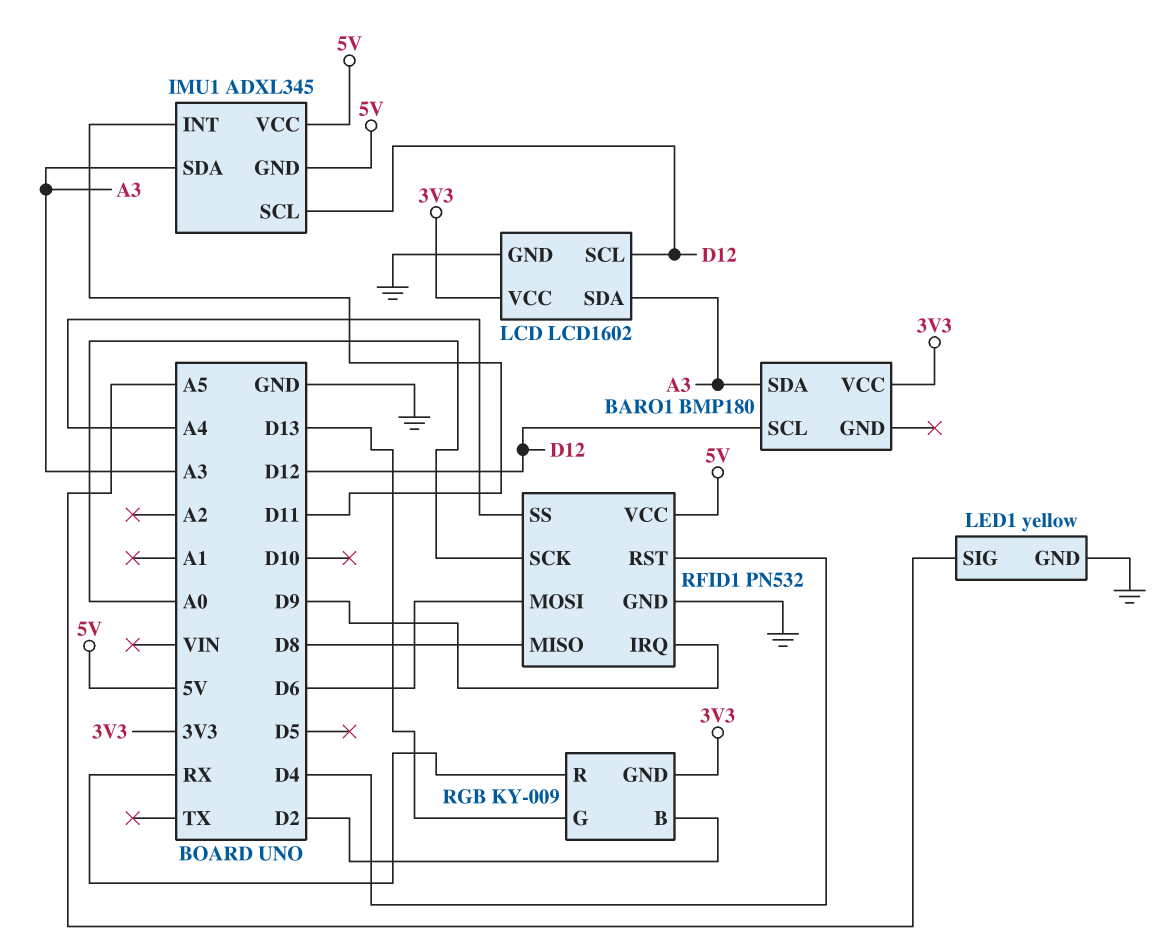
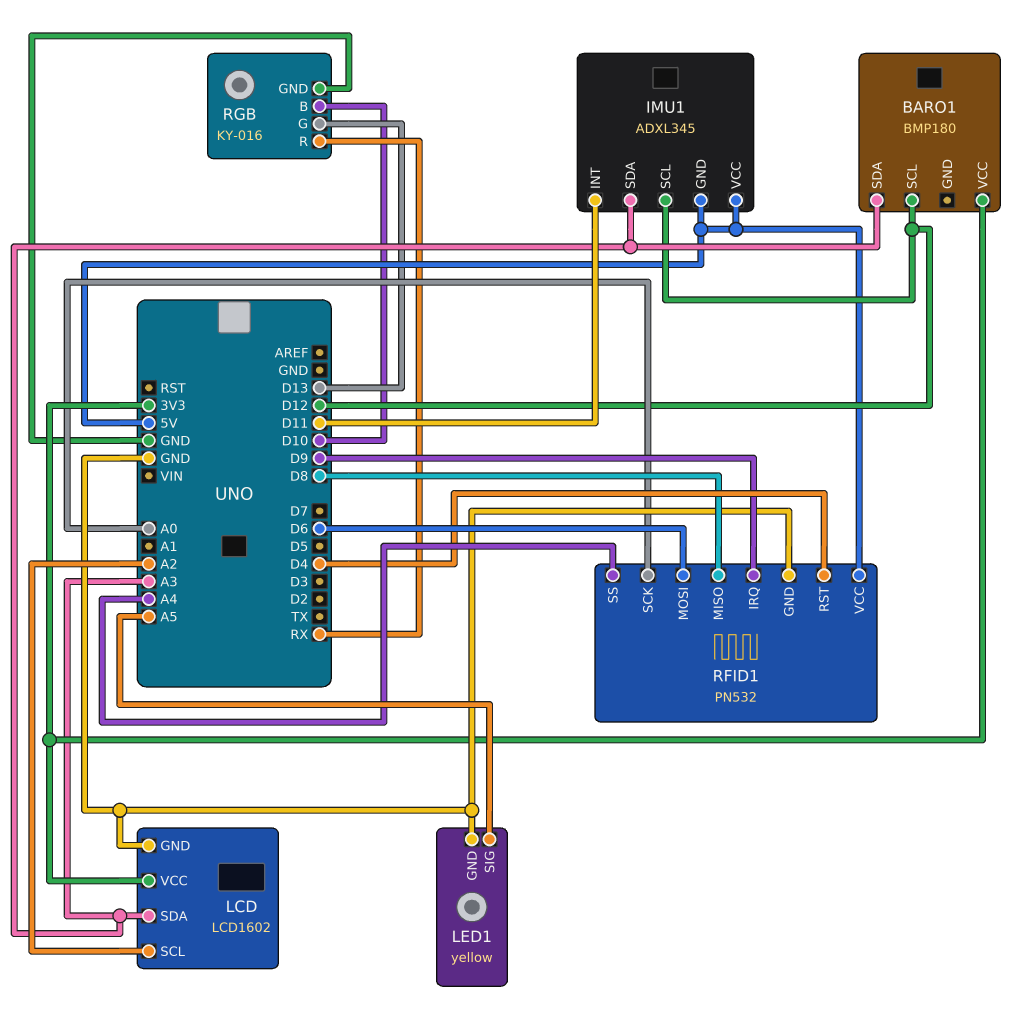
LCD pin SCL: D12 -> A2
RGB: KY-009 -> KY-016
RGB pin B: D2 -> D10
RGB pin GND: 3V3 -> GND

